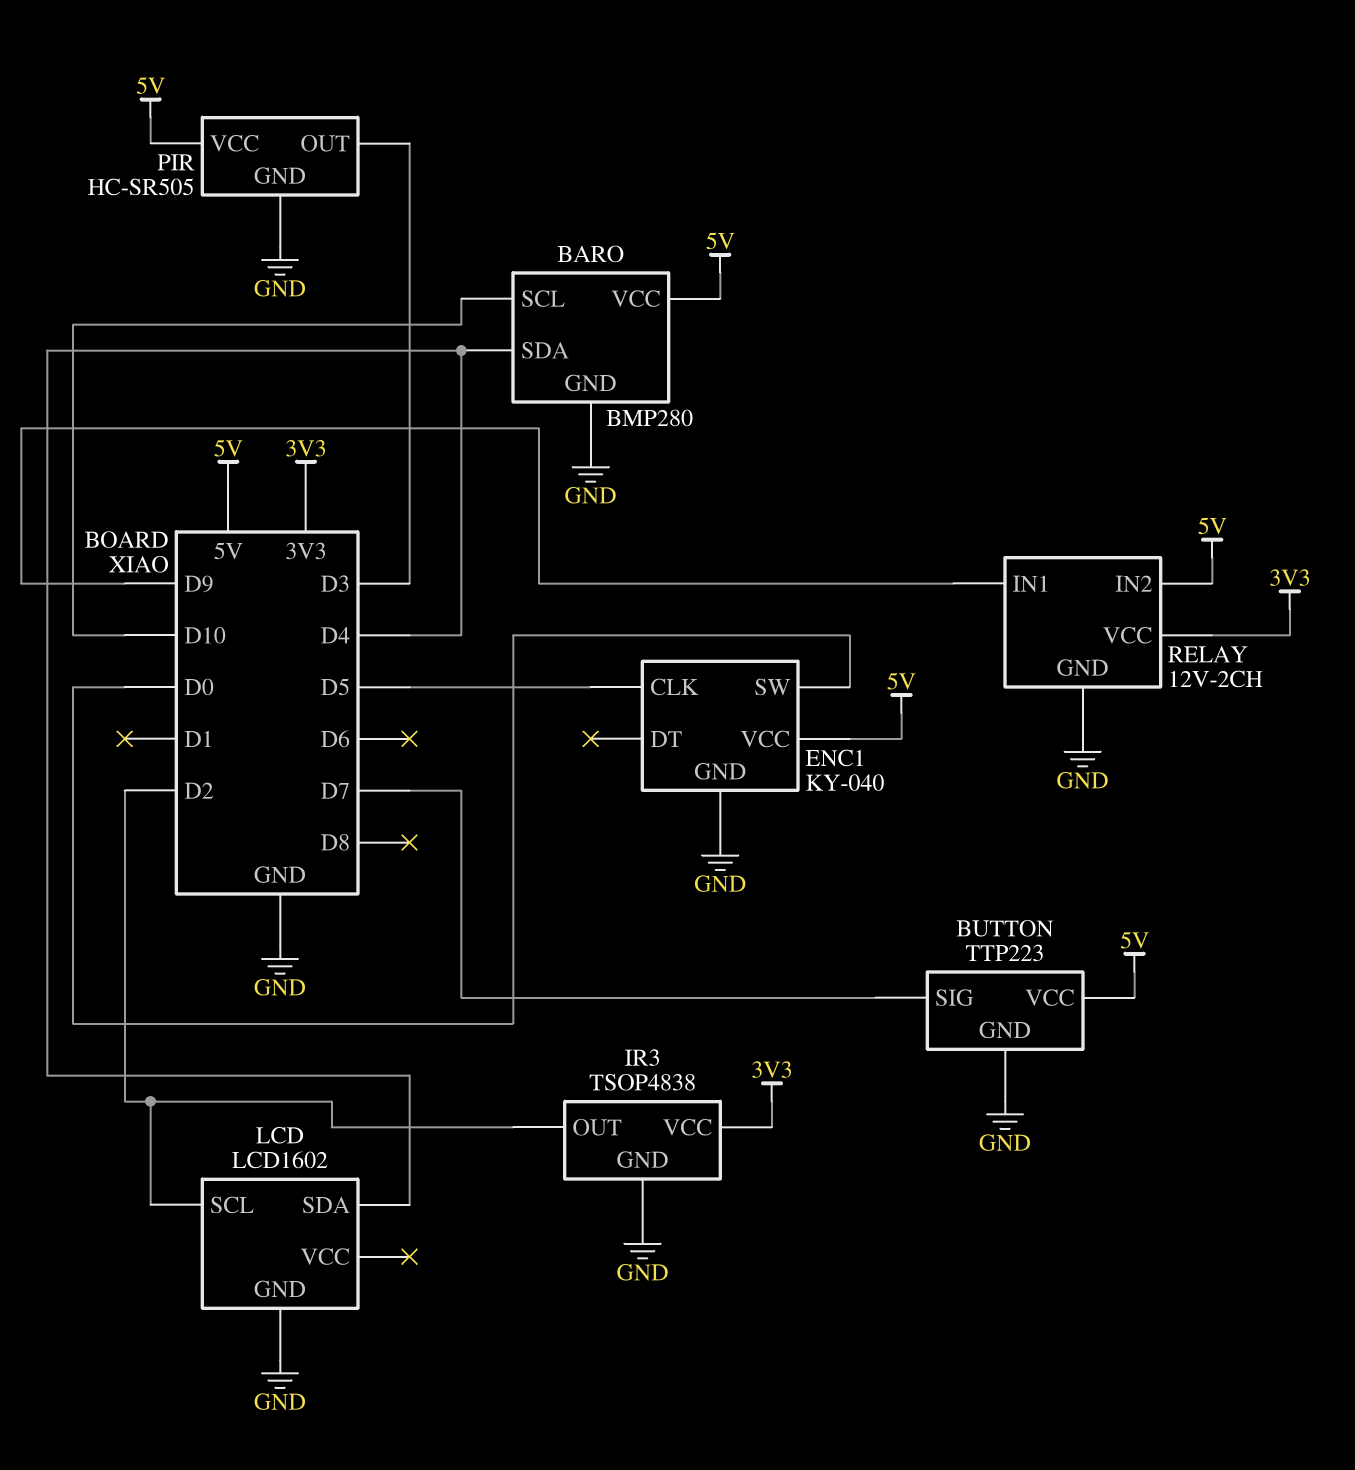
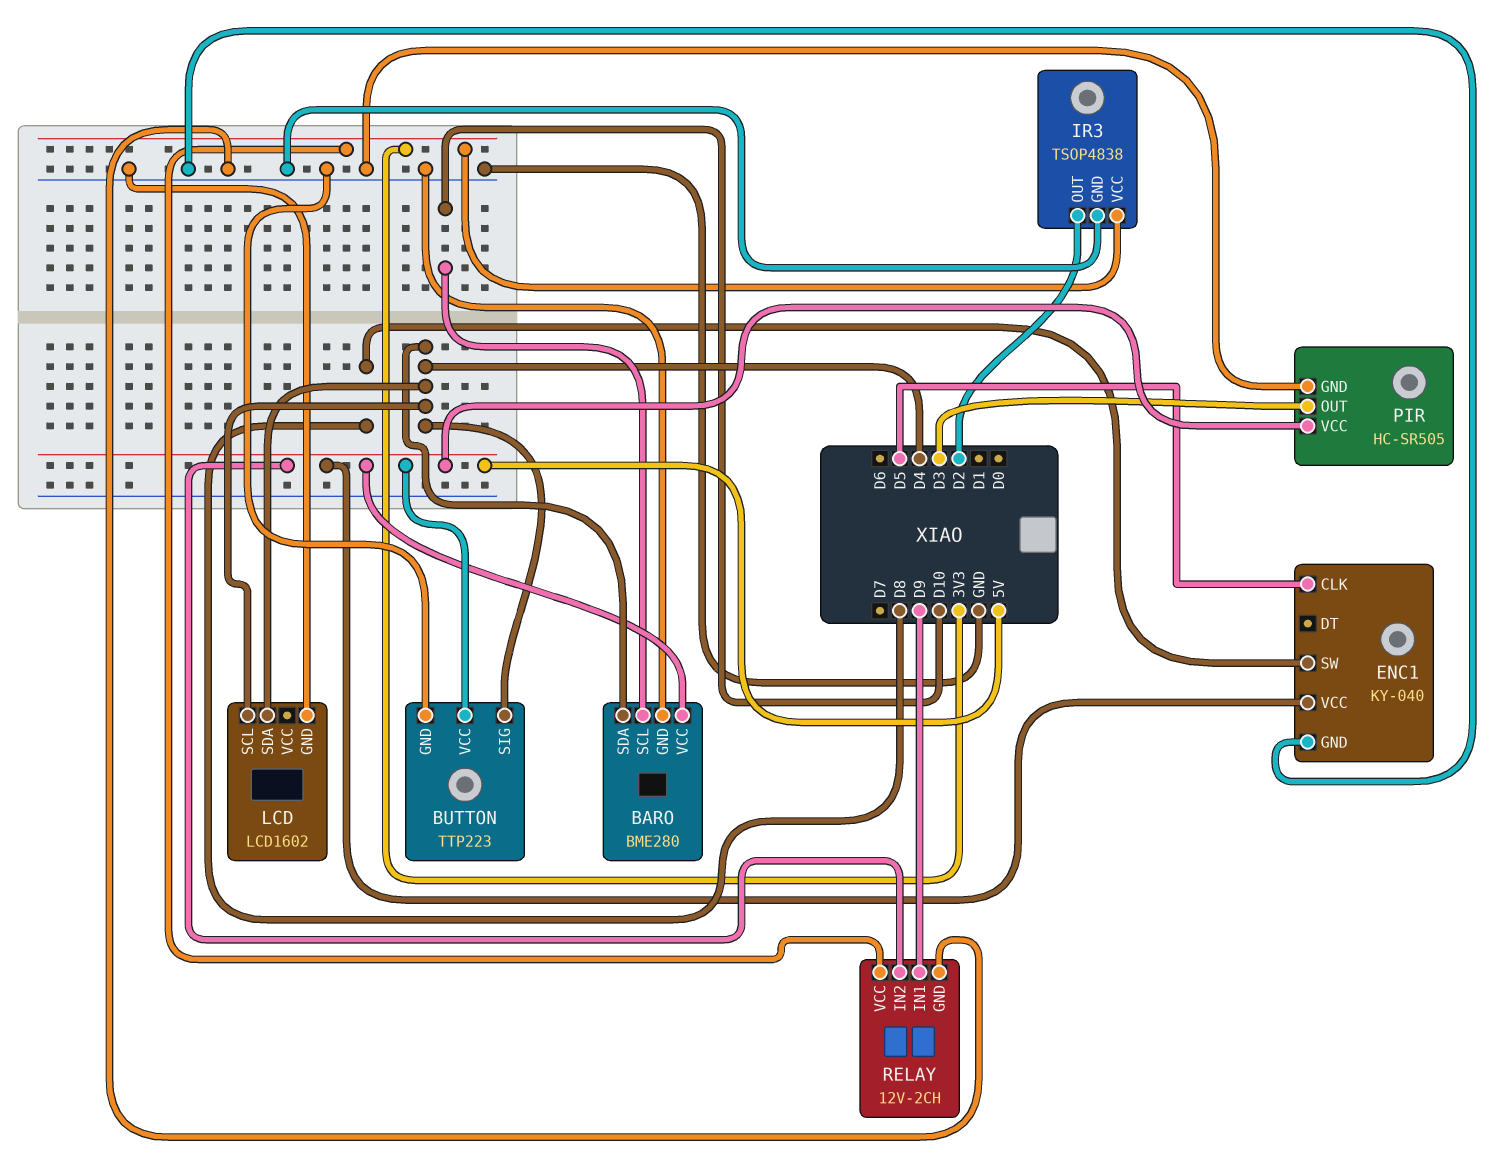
BARO: BMP280 -> BME280
BUTTON pin SIG: D7 -> D4
ENC1 pin SW: D0 -> D8
LCD pin SCL: D2 -> D4

